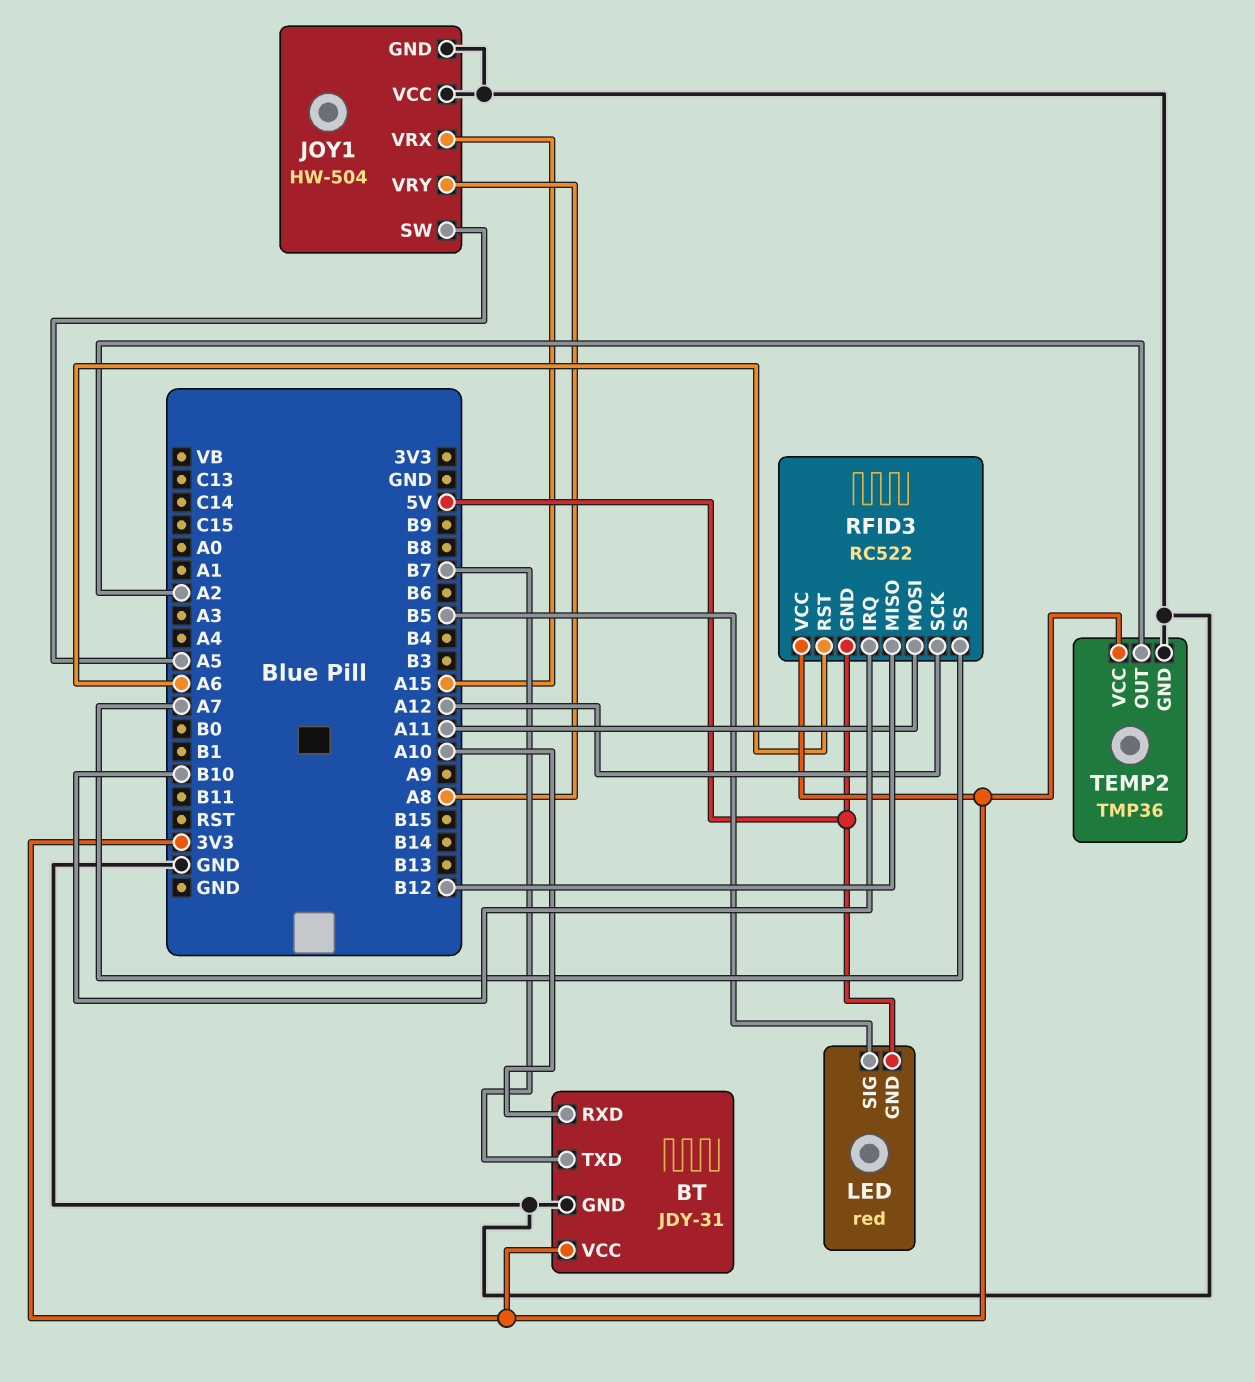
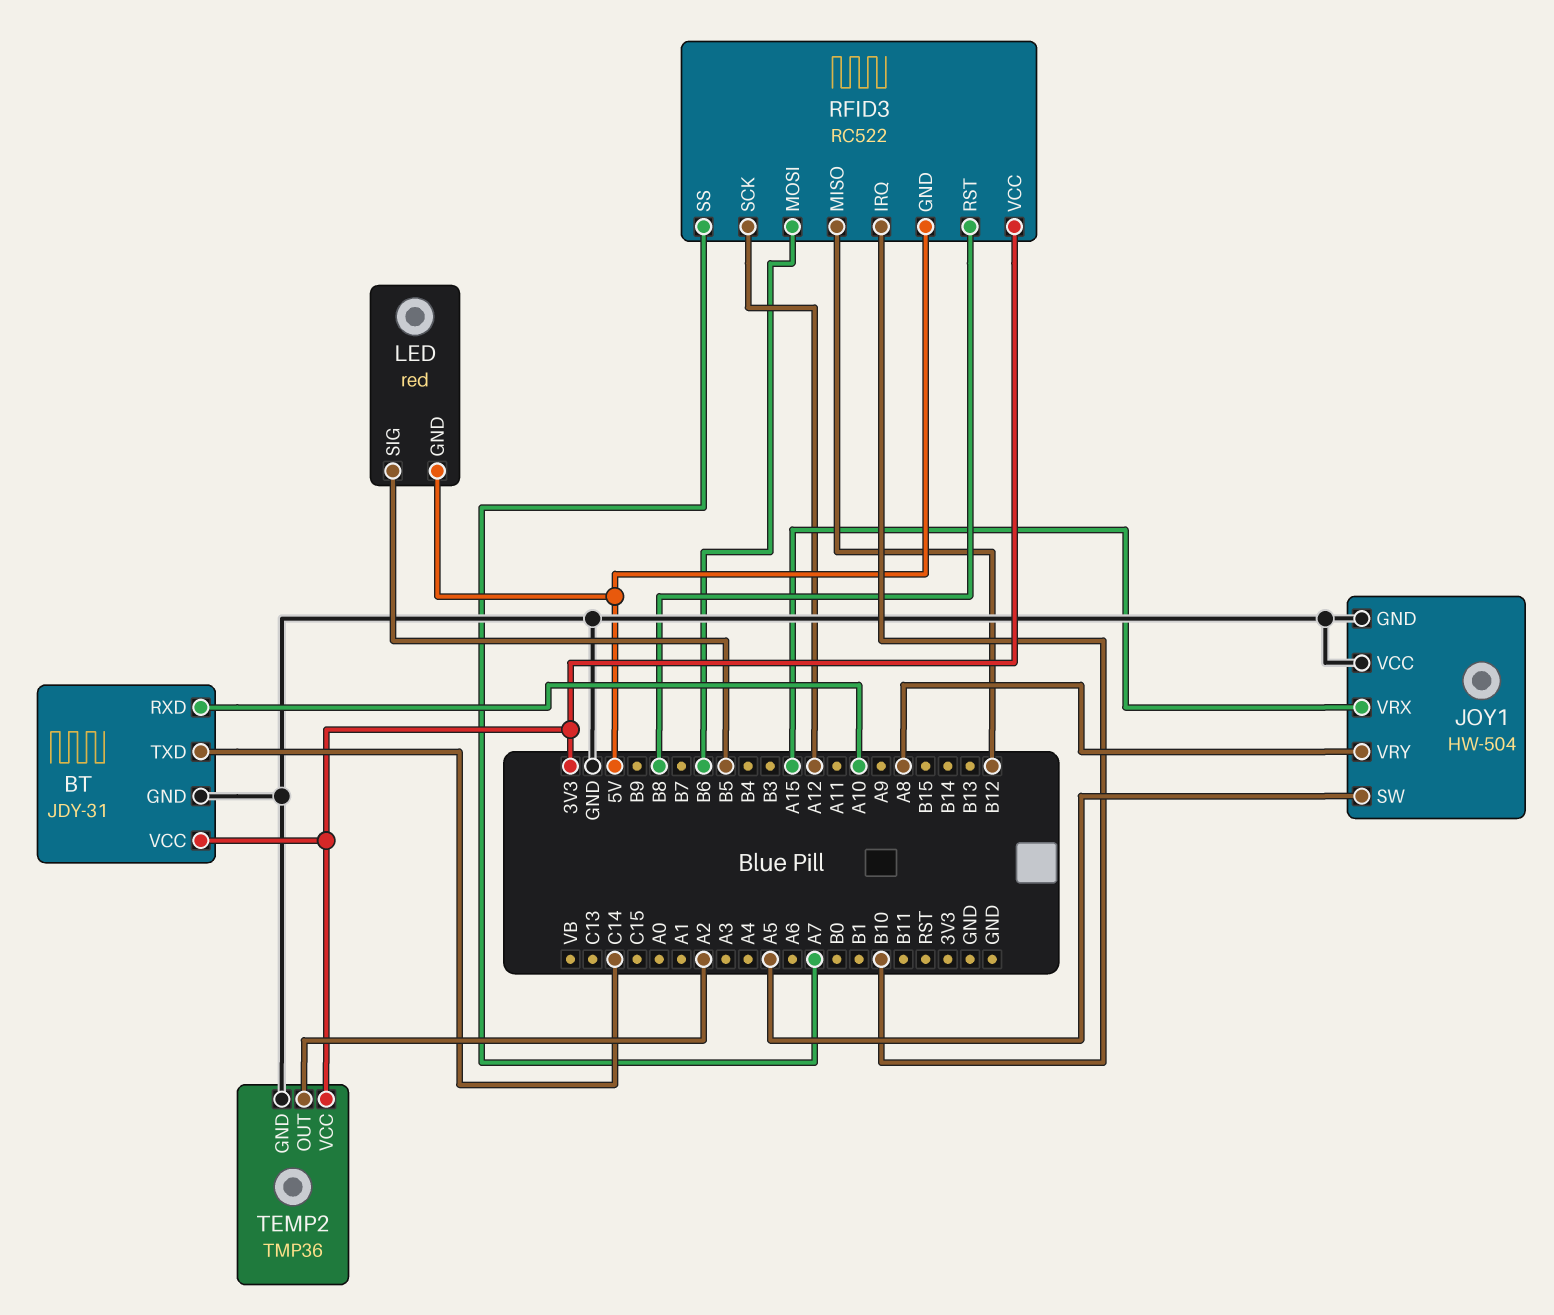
BT pin TXD: B7 -> C14
RFID3 pin MOSI: A11 -> B6
RFID3 pin RST: A6 -> B8

